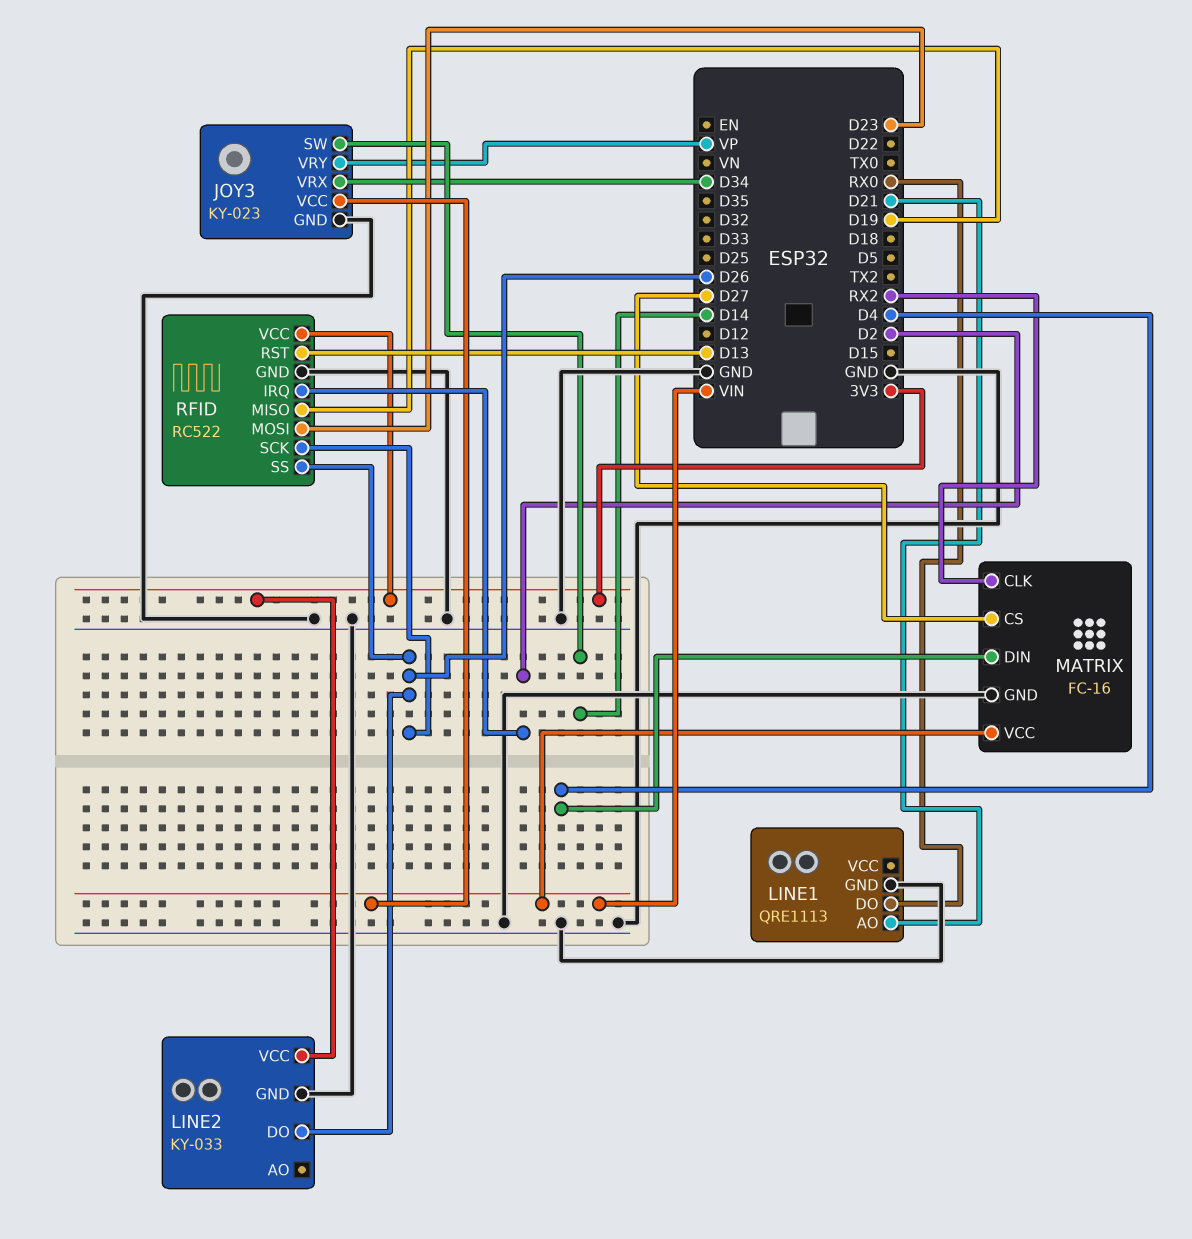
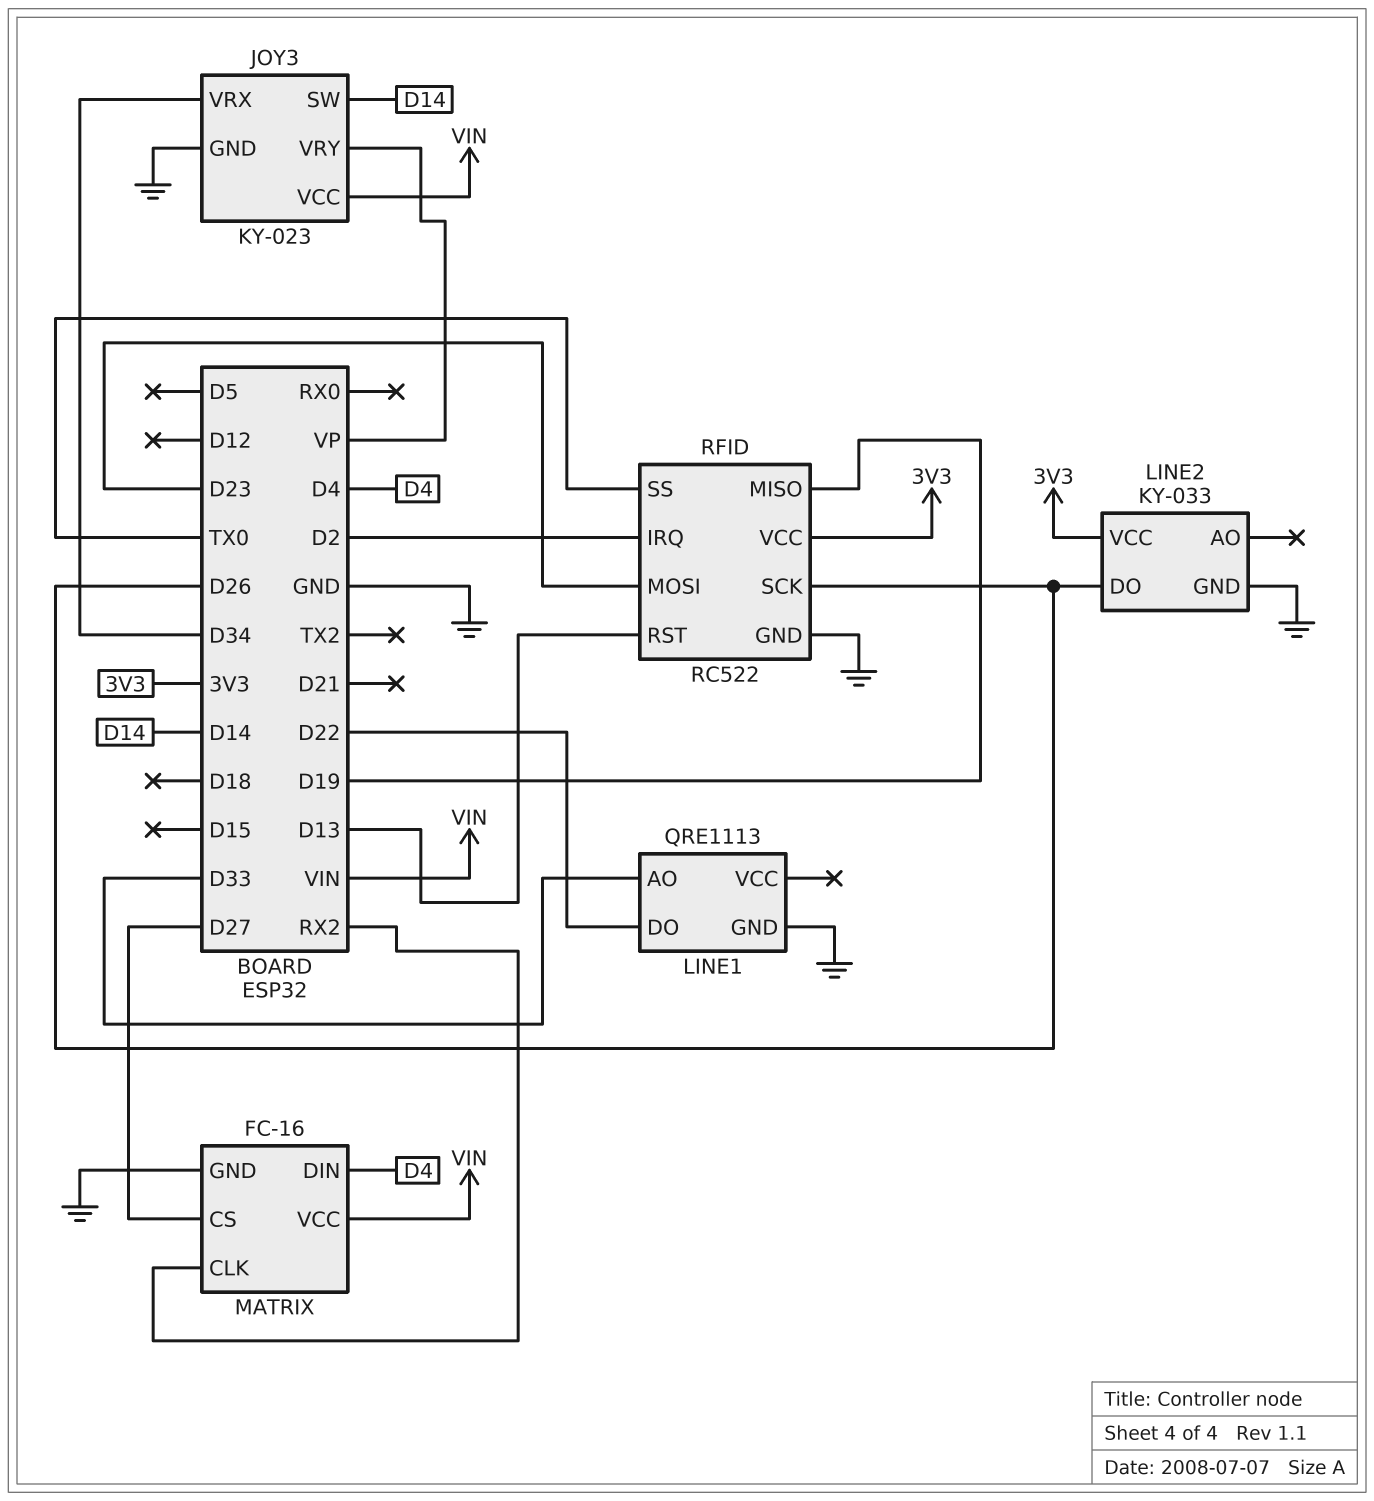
LINE1 pin AO: D21 -> D33
LINE1 pin DO: RX0 -> D22
RFID pin SS: D26 -> TX0

